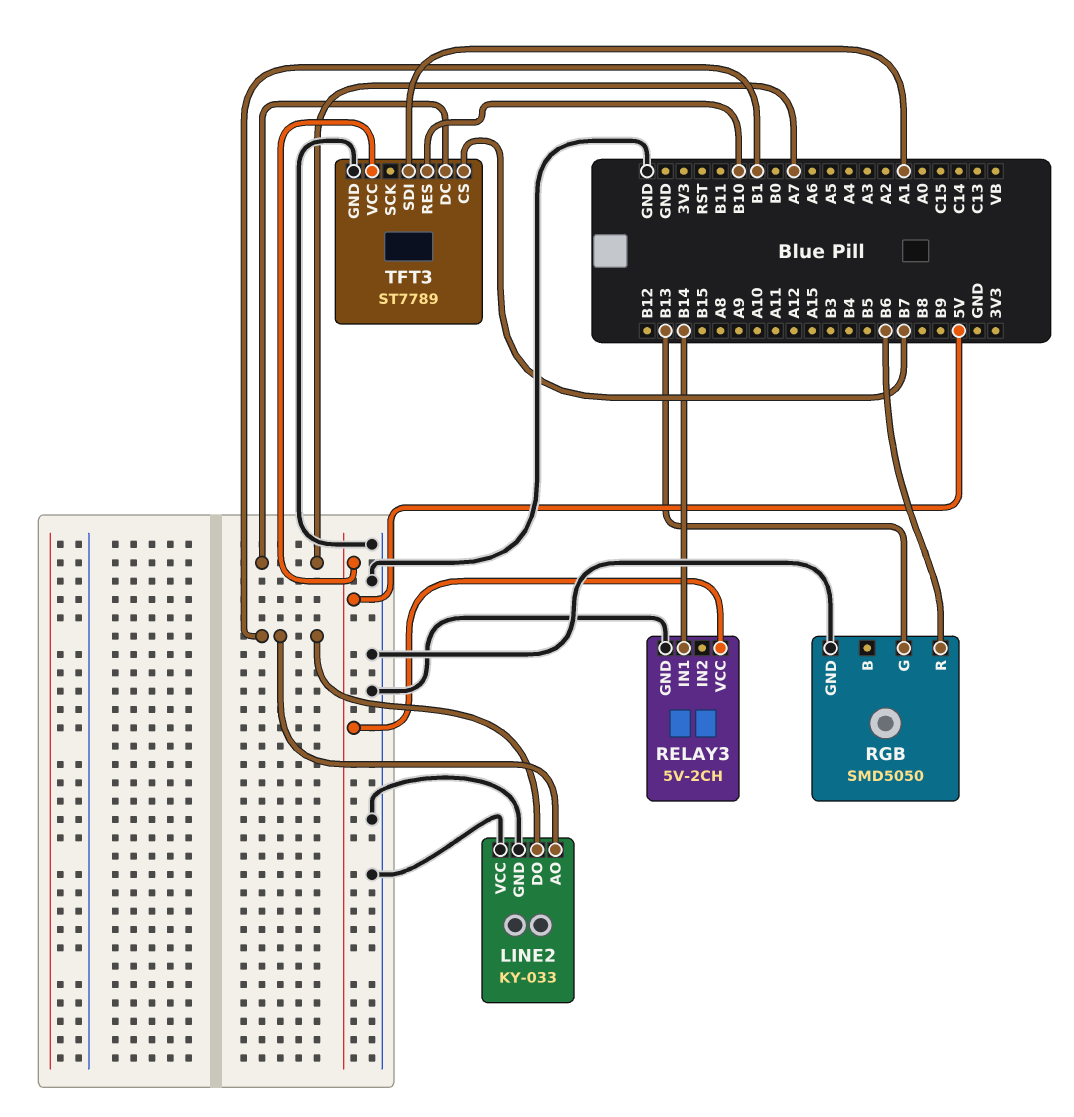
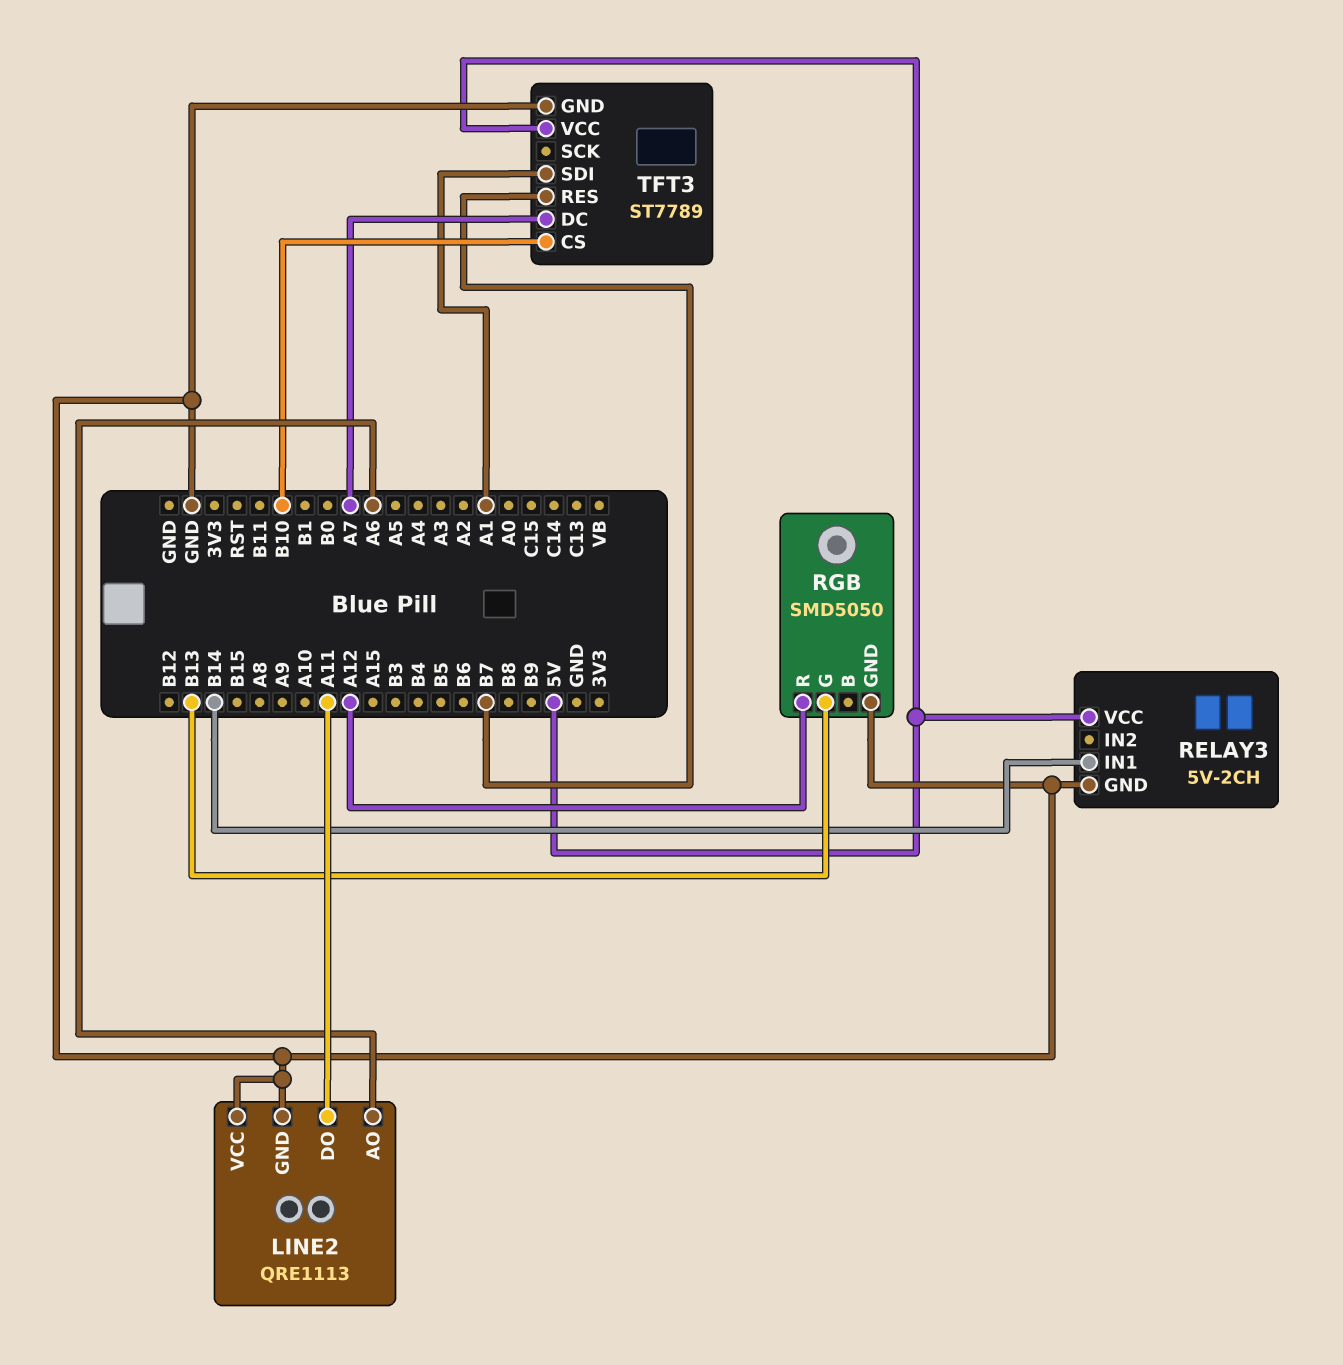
LINE2: KY-033 -> QRE1113
LINE2 pin AO: B1 -> A6
LINE2 pin DO: B1 -> A11
RGB pin R: B6 -> A12
TFT3 pin CS: B7 -> B10
TFT3 pin RES: B10 -> B7

